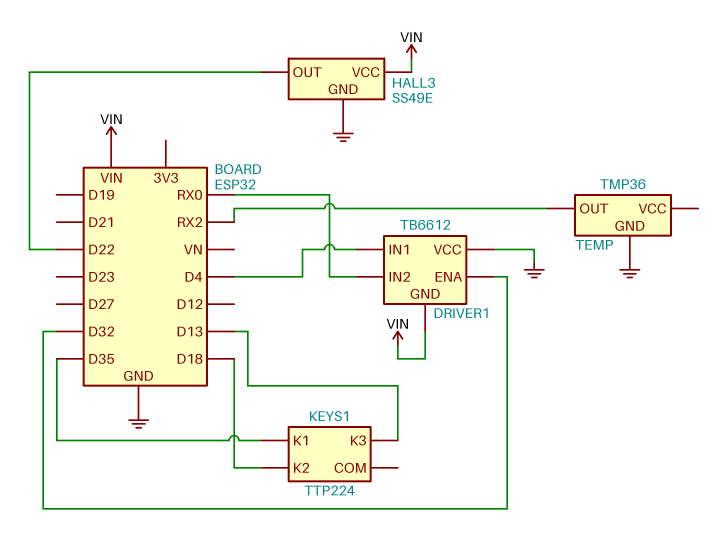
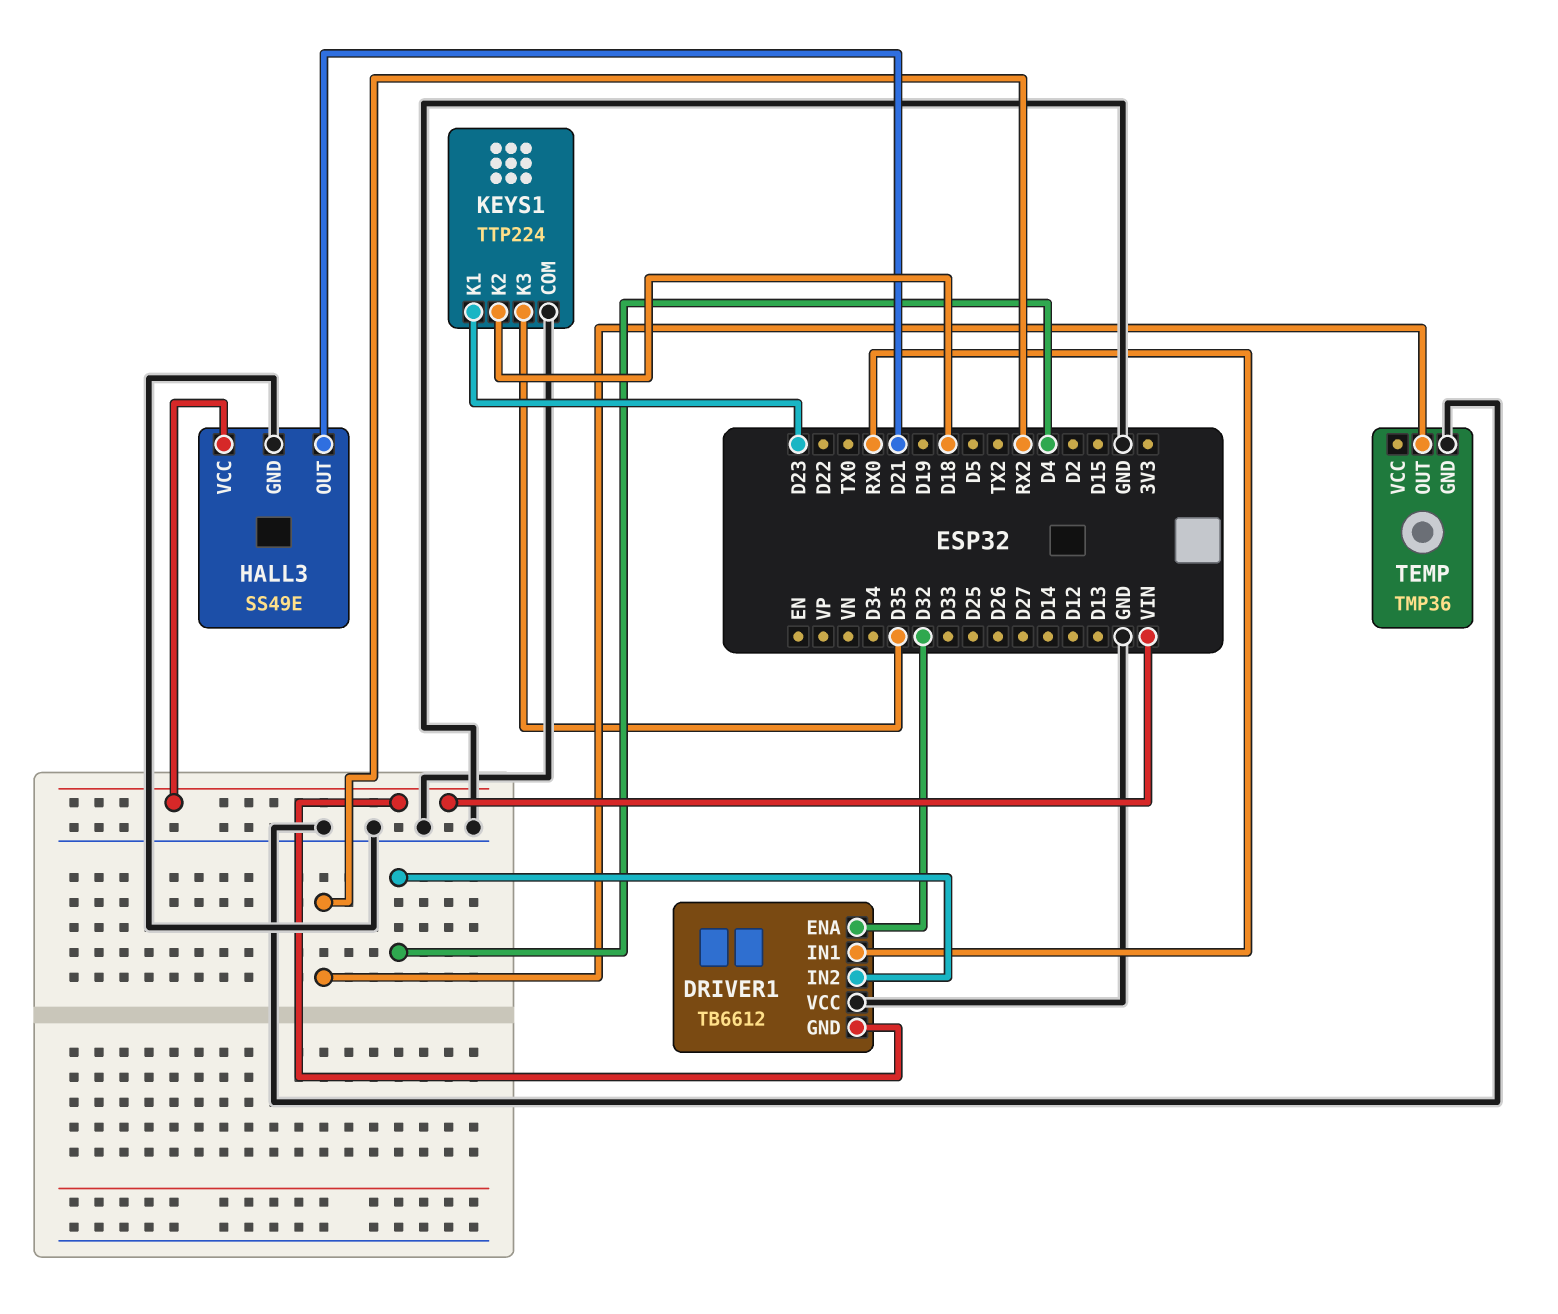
DRIVER1 pin IN1: D4 -> RX0
DRIVER1 pin IN2: RX0 -> D4
HALL3 pin OUT: D22 -> D21
KEYS1 pin COM: none -> GND
KEYS1 pin K1: D35 -> D23
KEYS1 pin K3: D13 -> D35

